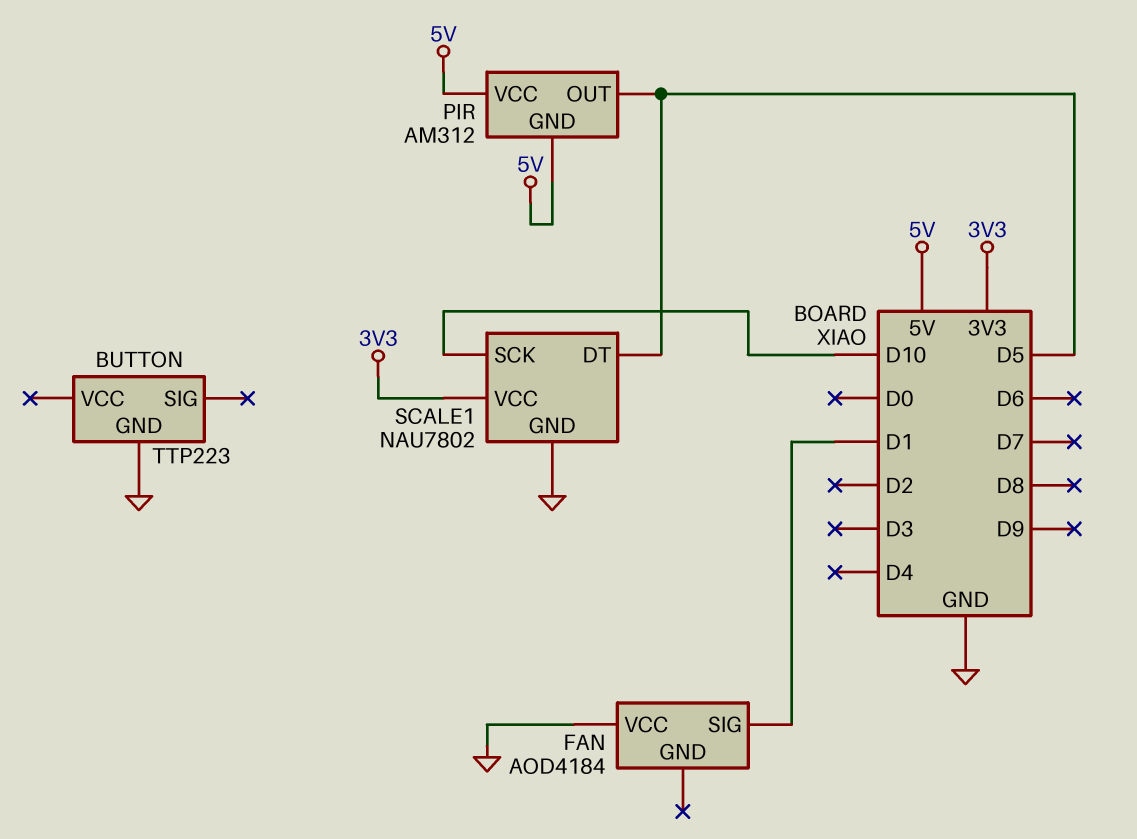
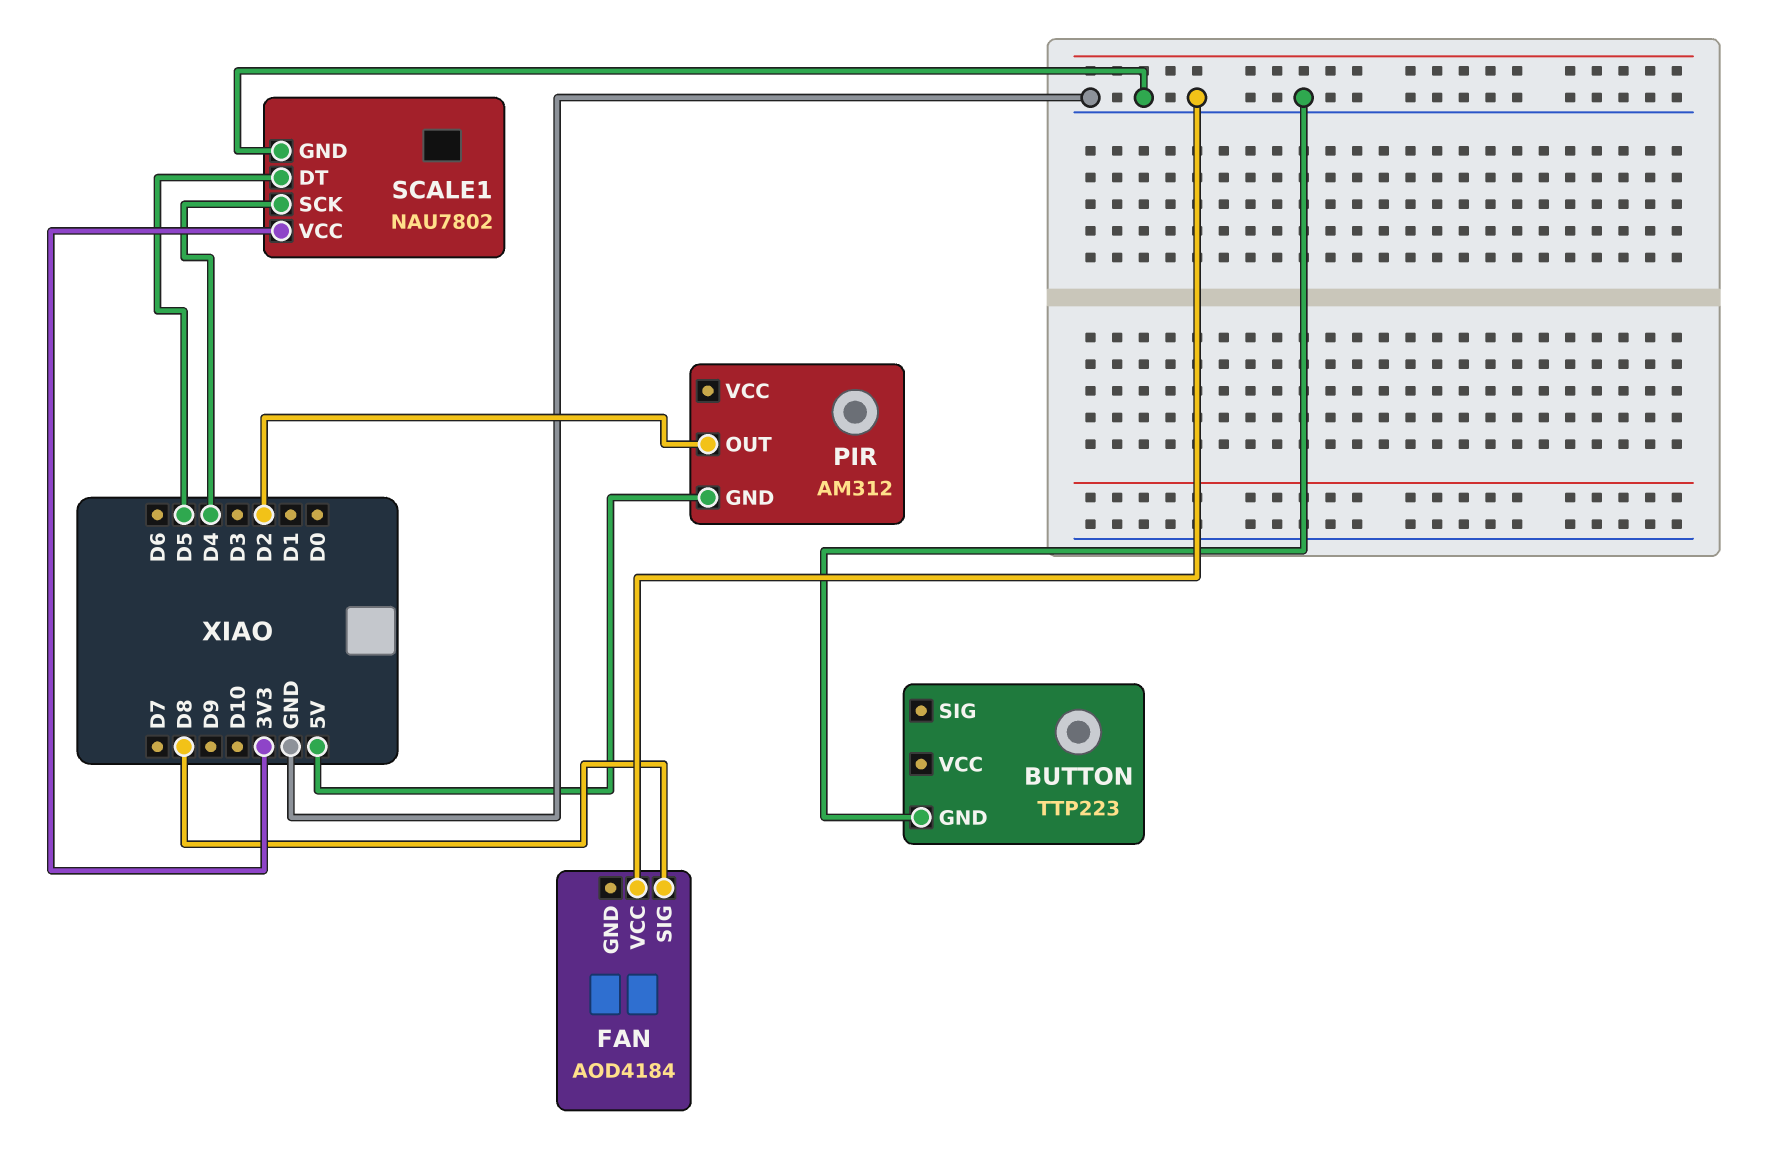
FAN pin SIG: D1 -> D8
PIR pin OUT: D5 -> D2
PIR pin VCC: 5V -> none
SCALE1 pin SCK: D10 -> D4

